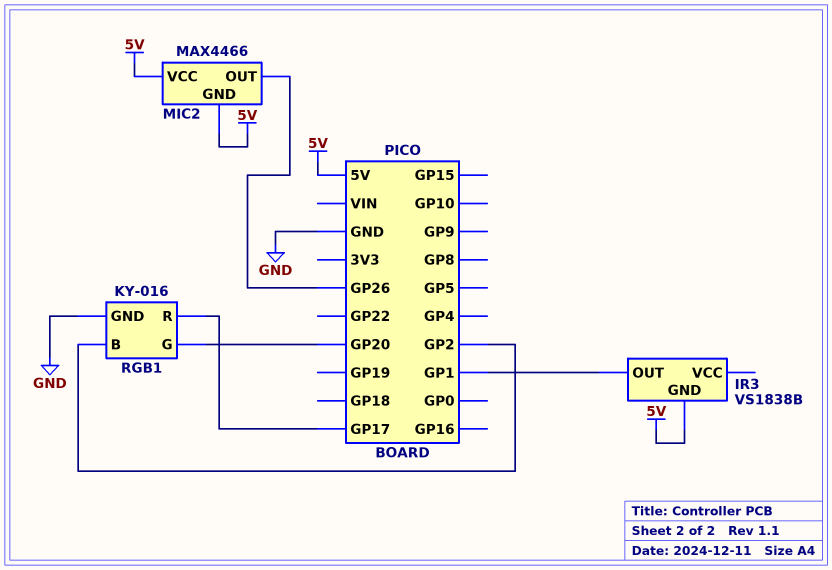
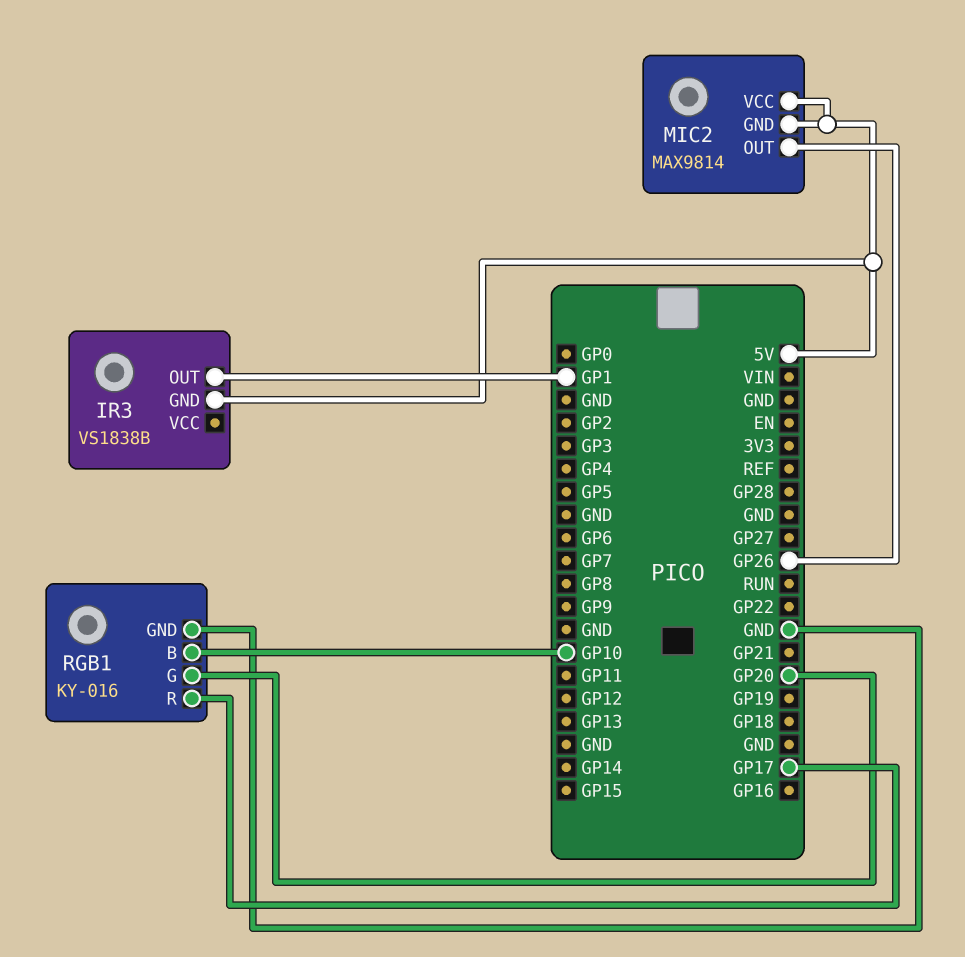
MIC2: MAX4466 -> MAX9814
RGB1 pin B: GP2 -> GP10

